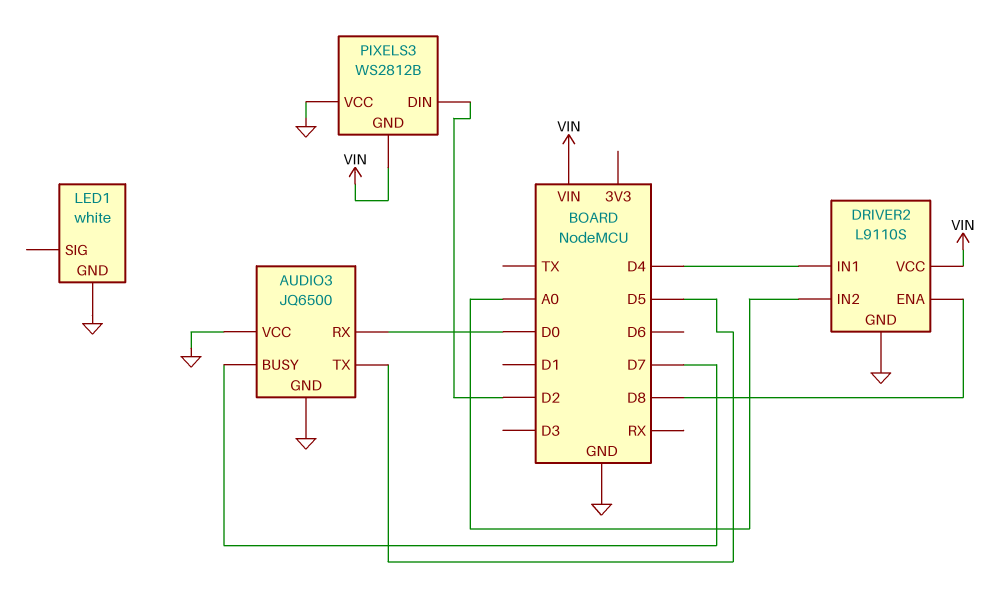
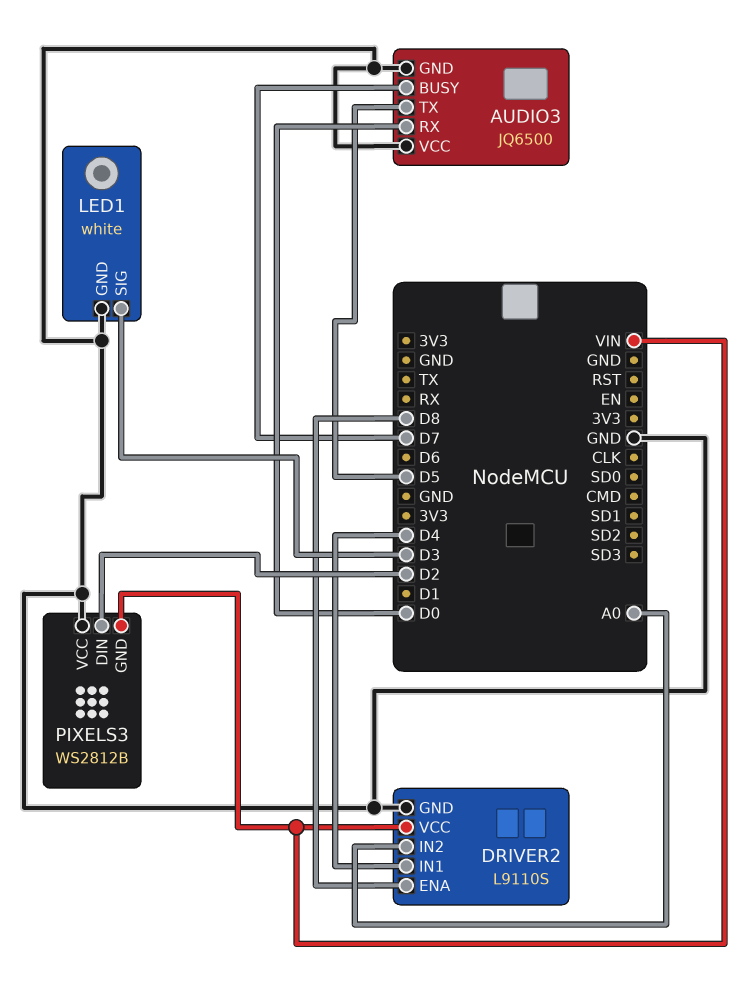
LED1 pin SIG: none -> D3

